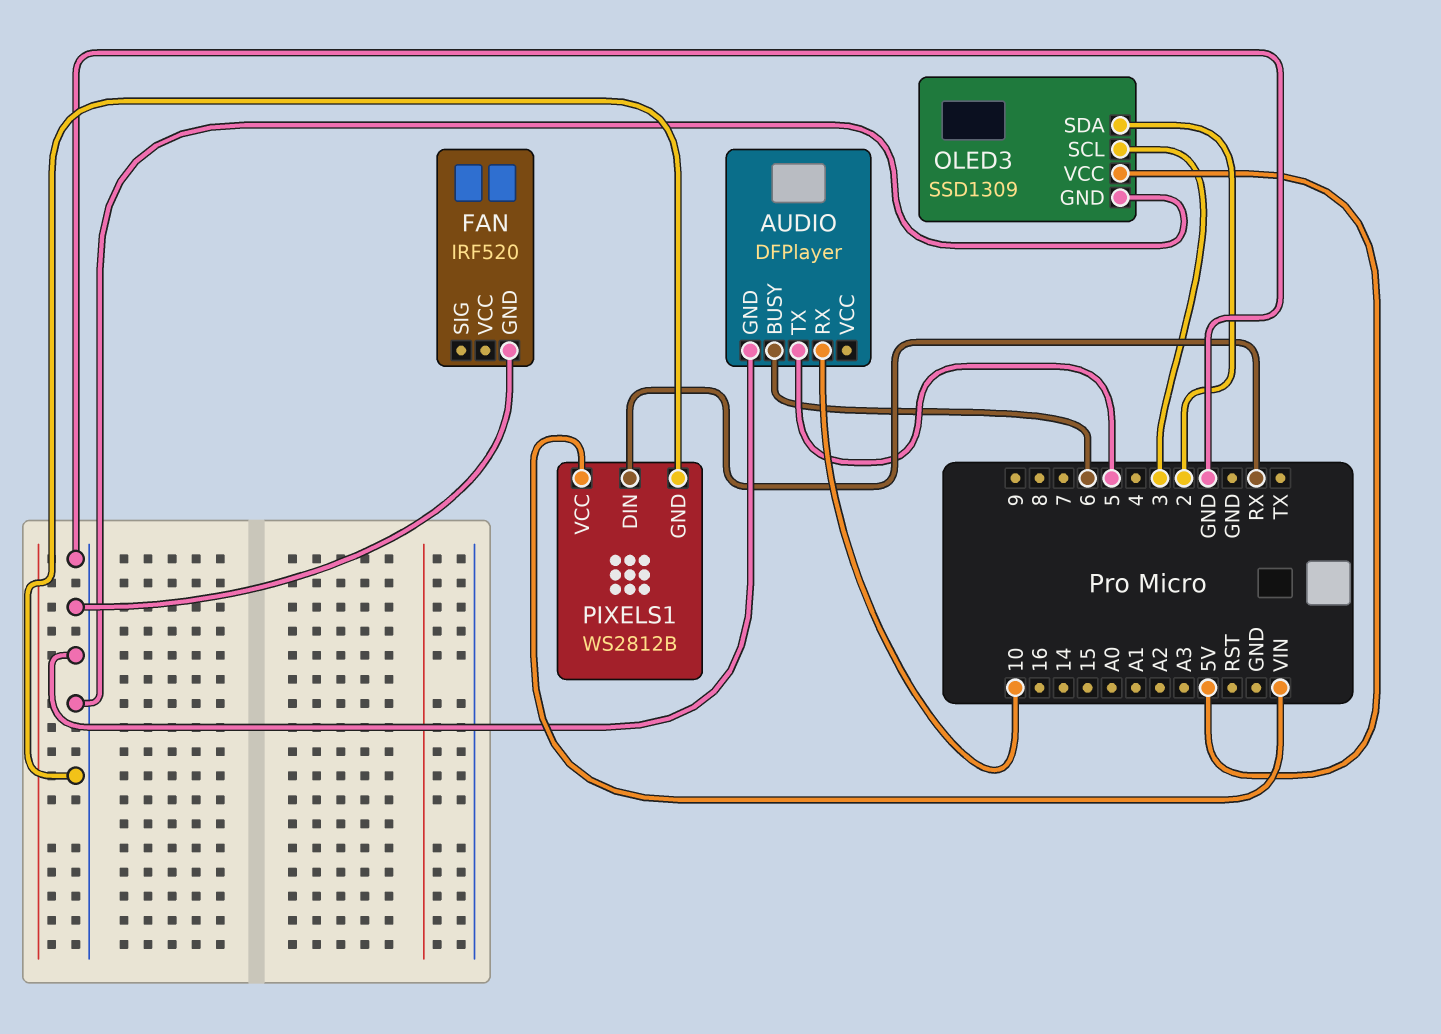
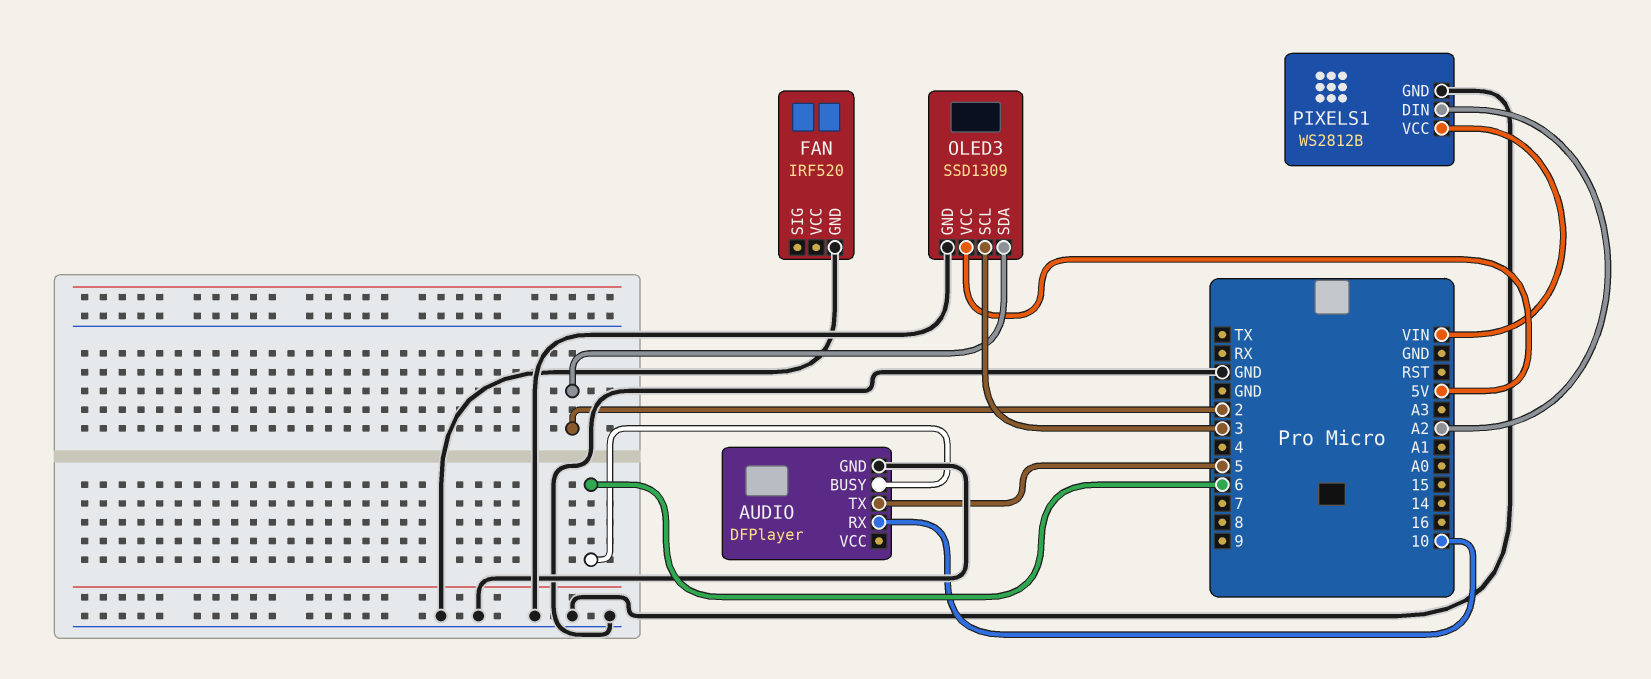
PIXELS1 pin DIN: RX -> A2

